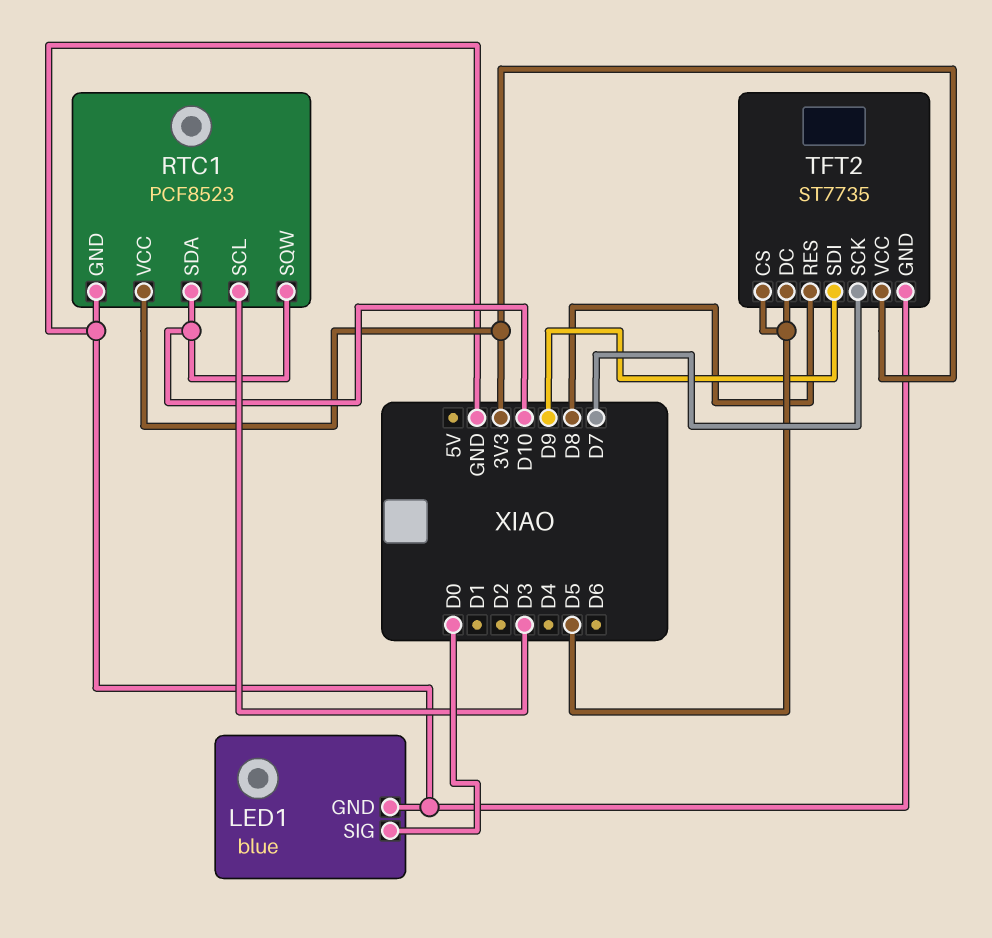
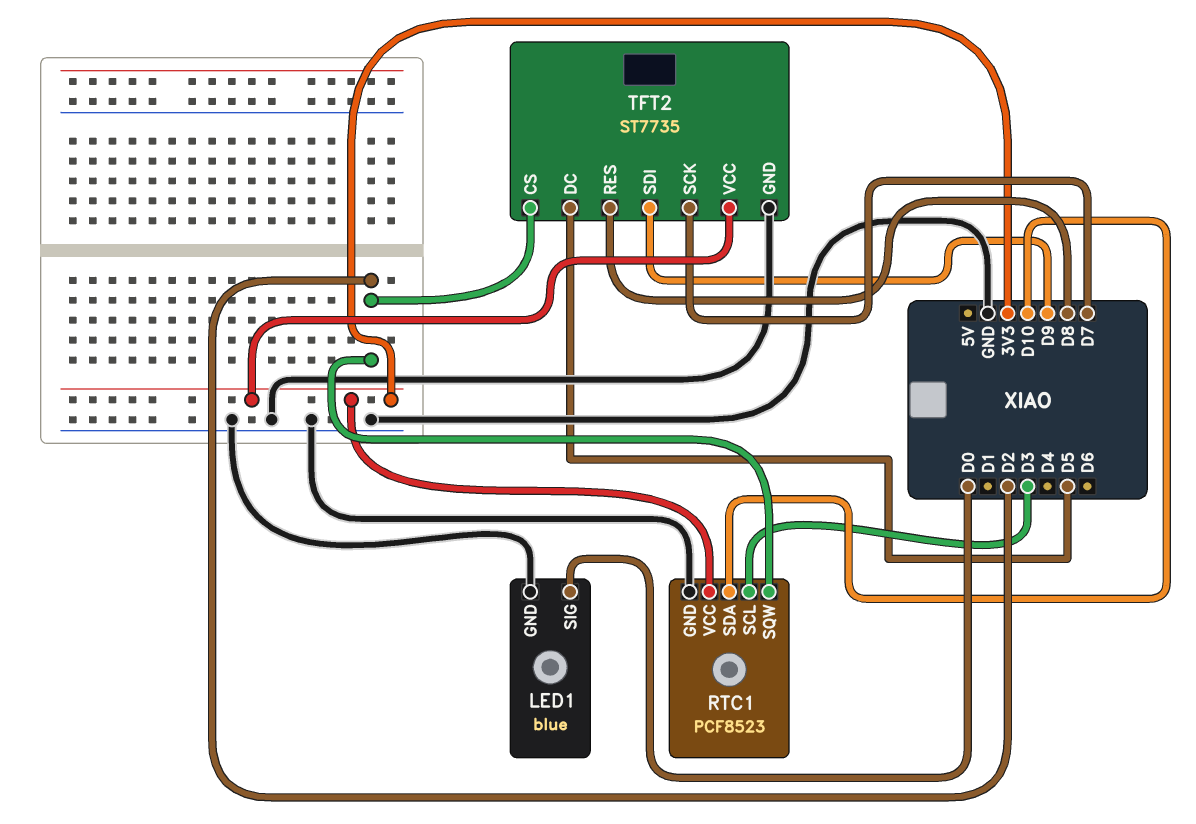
RTC1 pin SQW: D10 -> D2
TFT2 pin CS: D5 -> D2

